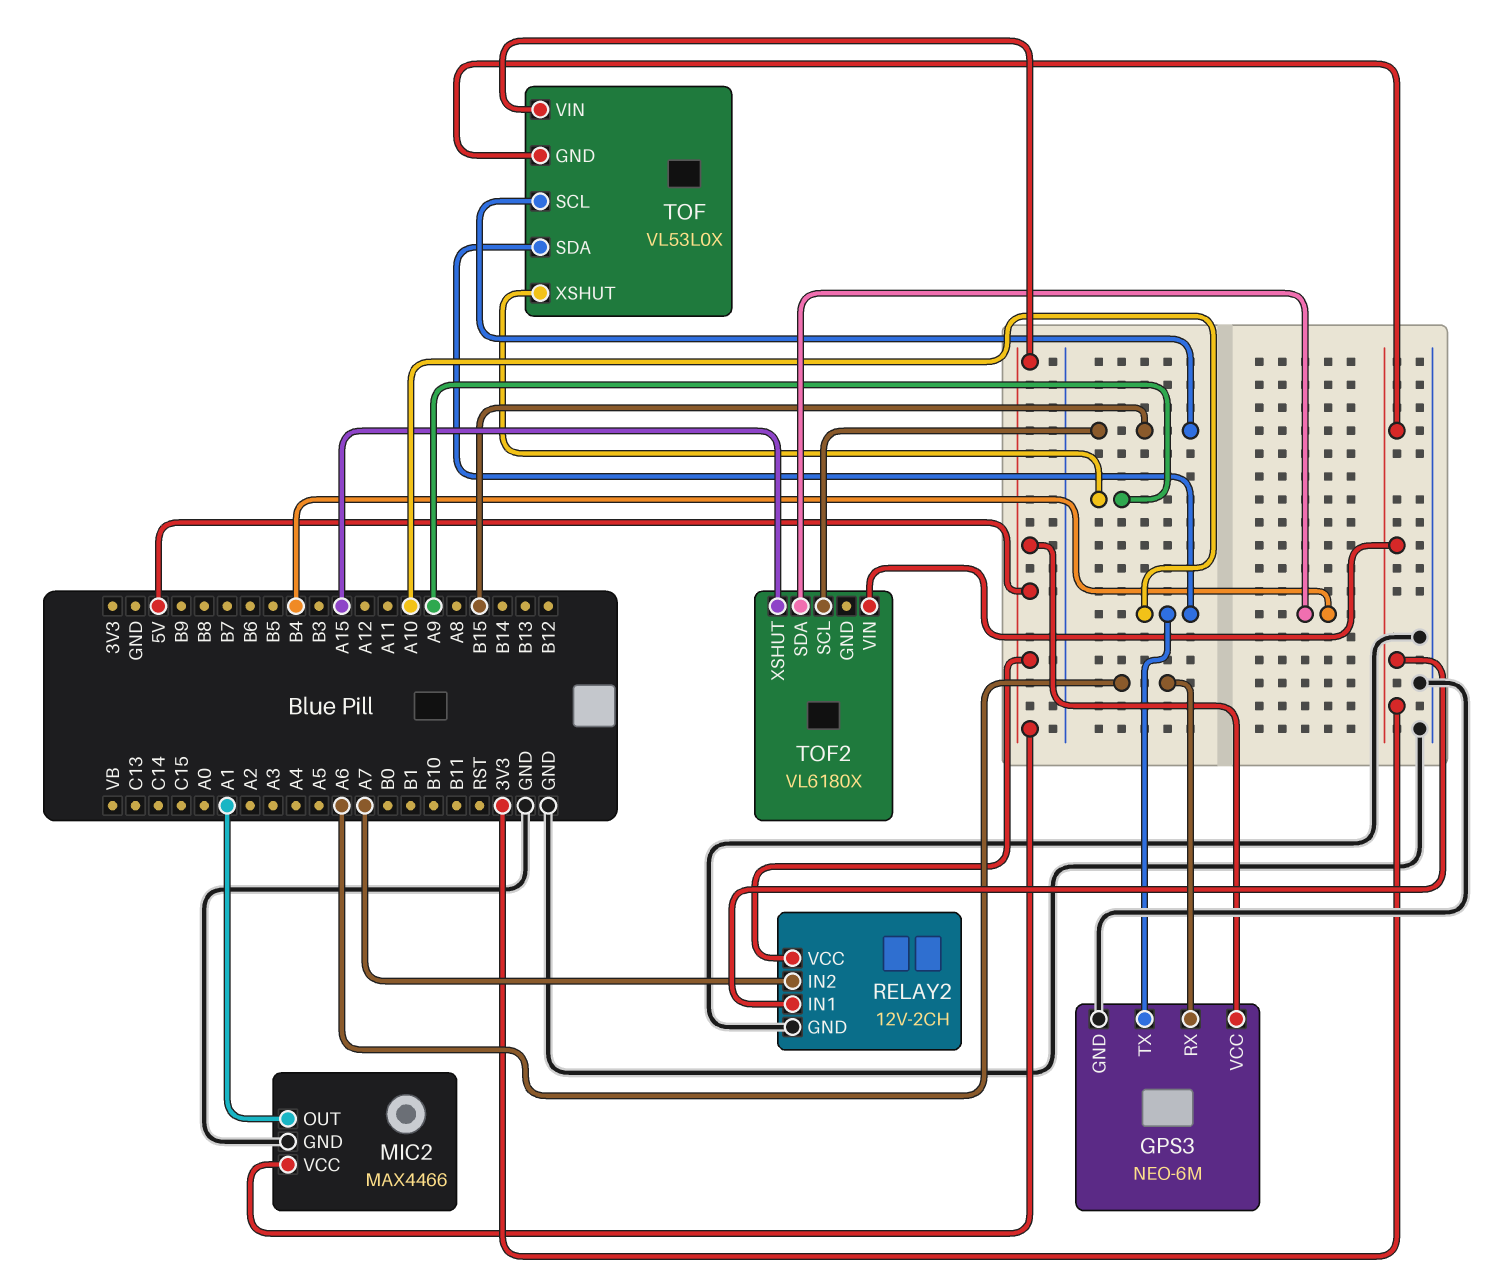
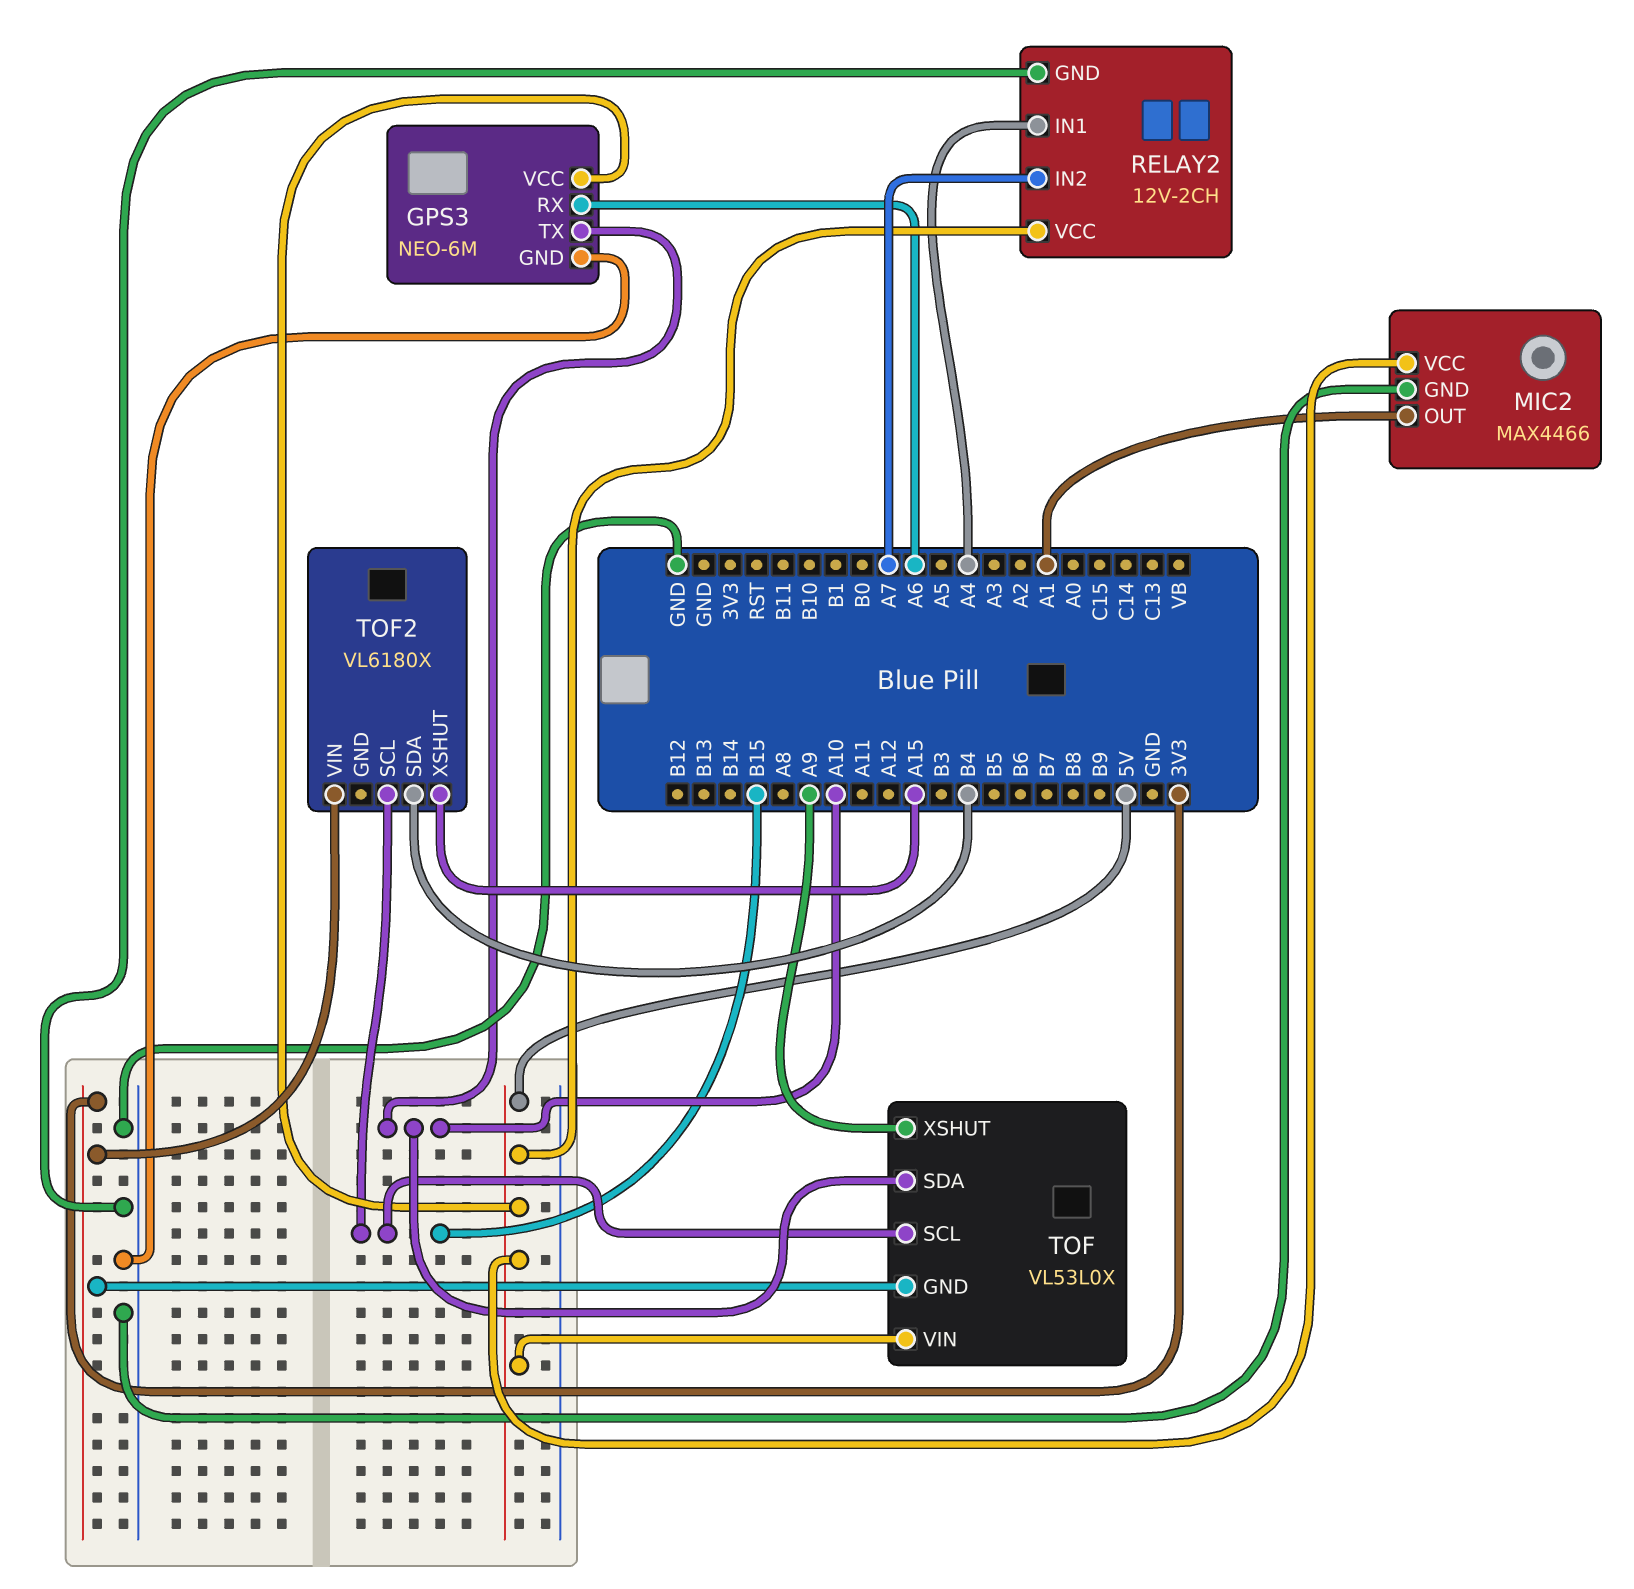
RELAY2 pin IN1: 3V3 -> A4

